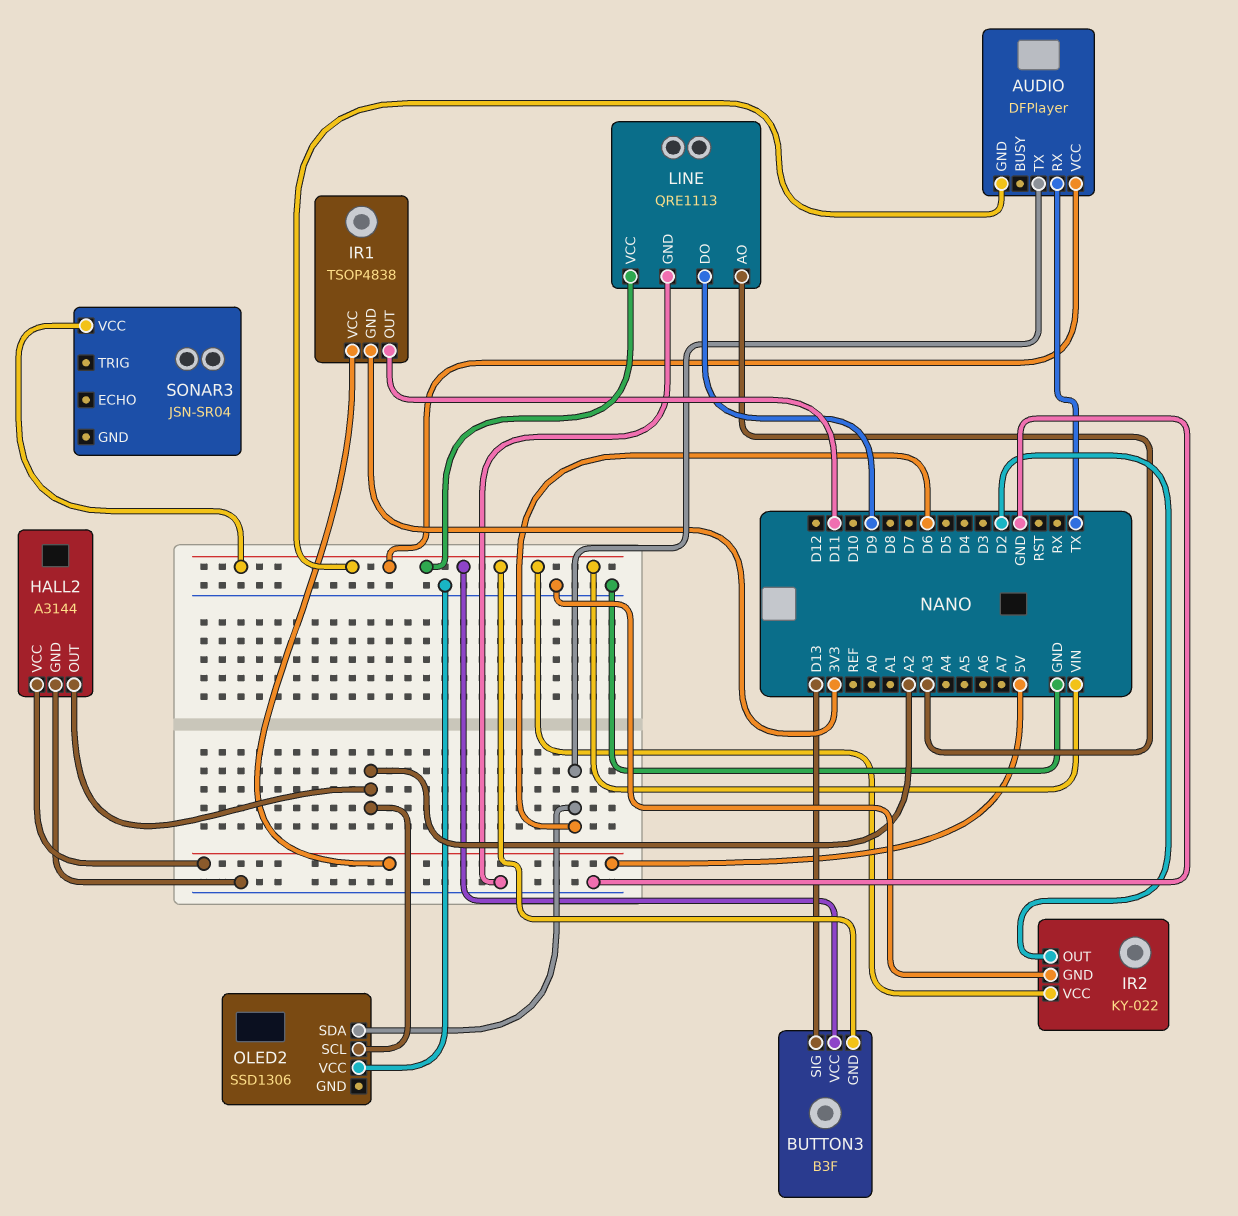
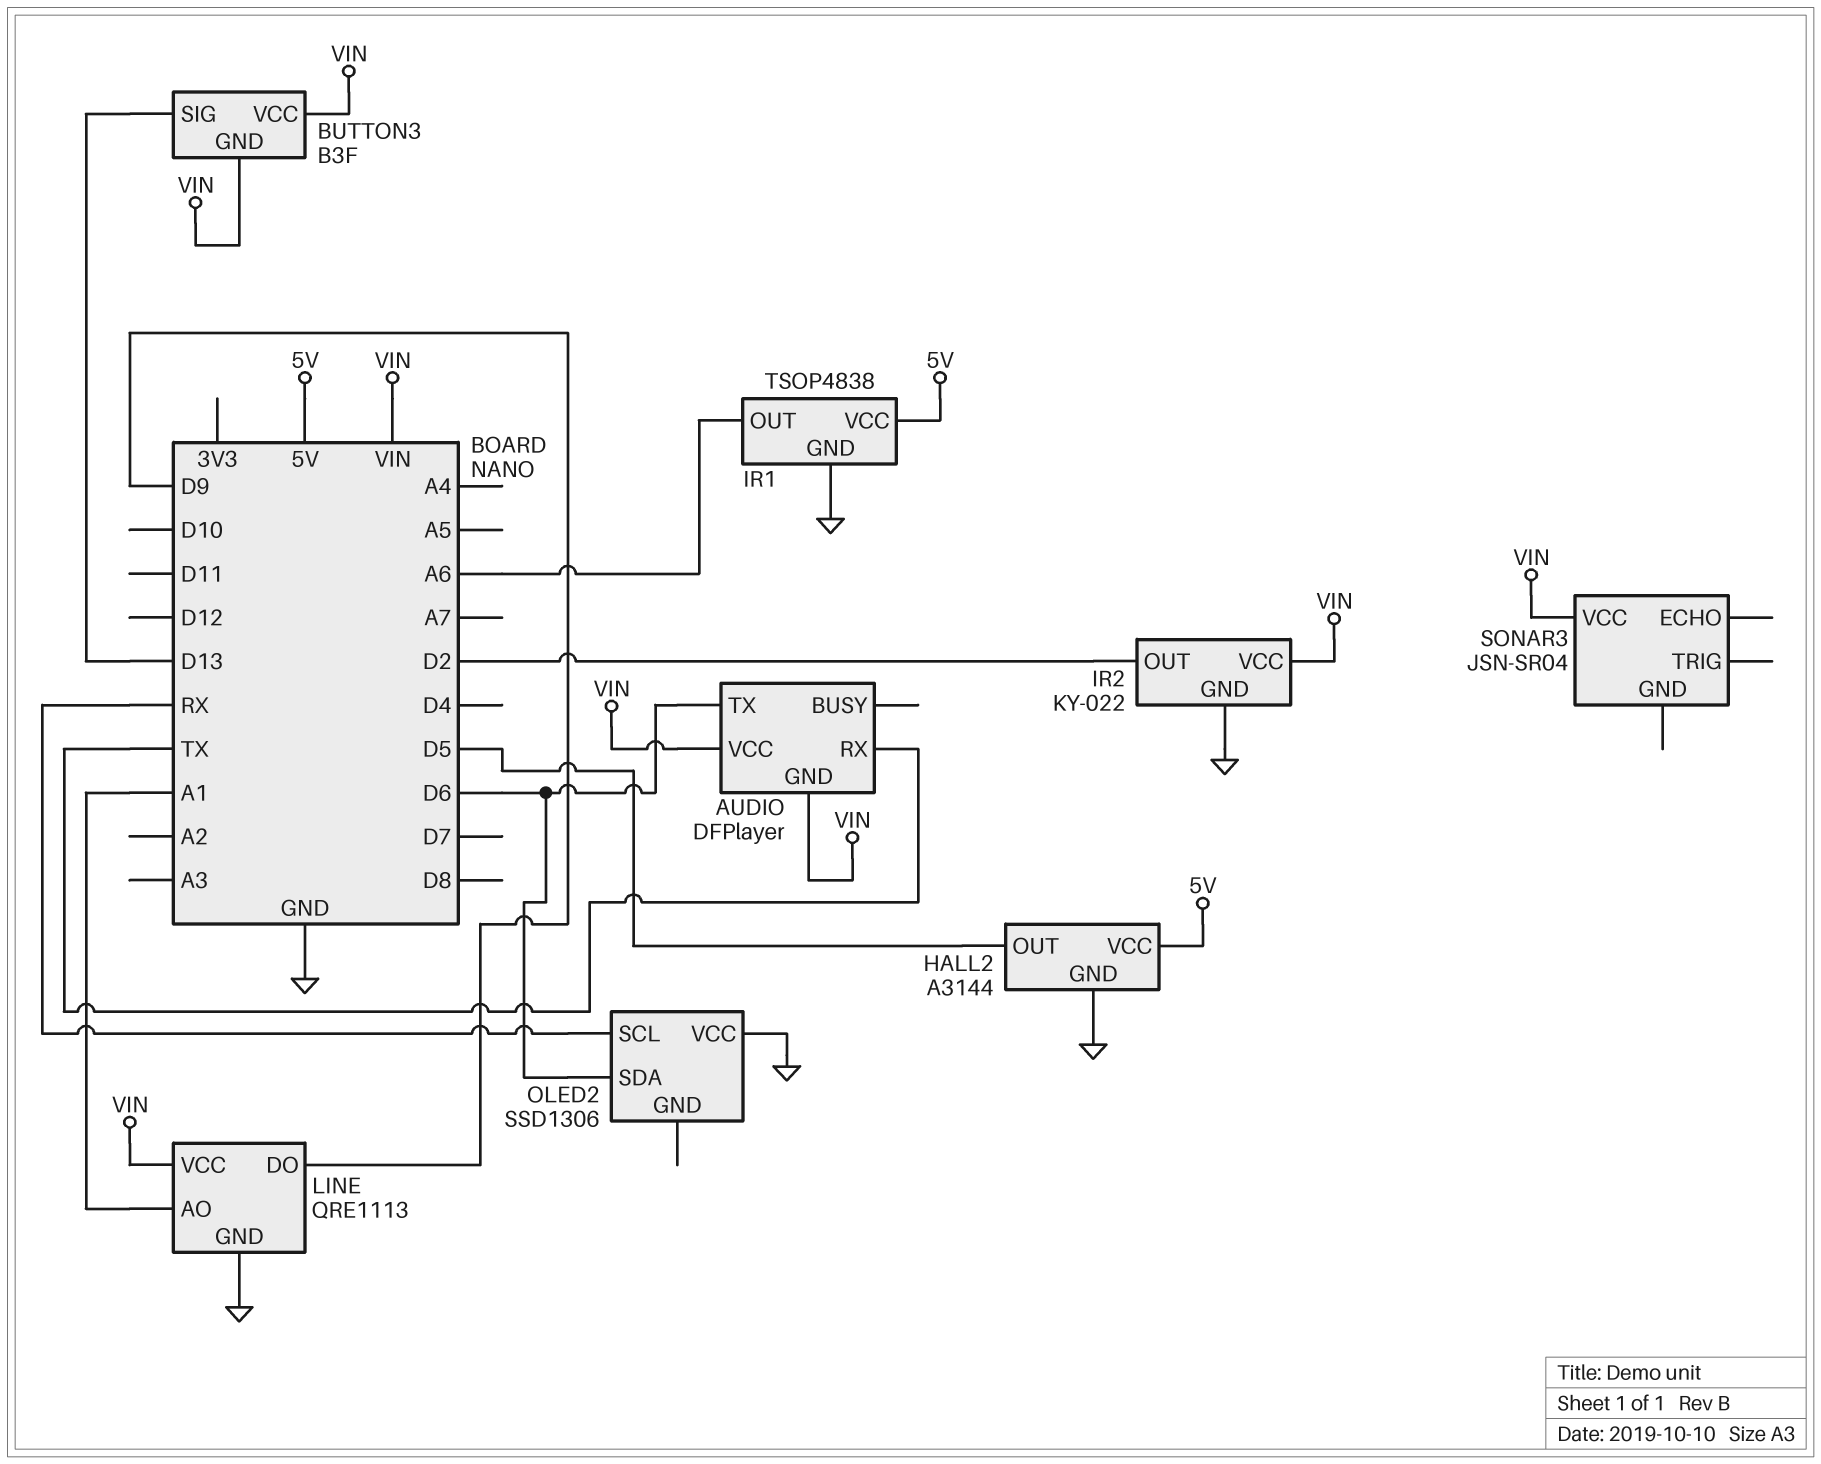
HALL2 pin OUT: A2 -> D5
IR1 pin GND: 3V3 -> GND
IR1 pin OUT: D11 -> A6
LINE pin AO: A3 -> A1
OLED2 pin SCL: A2 -> RX

